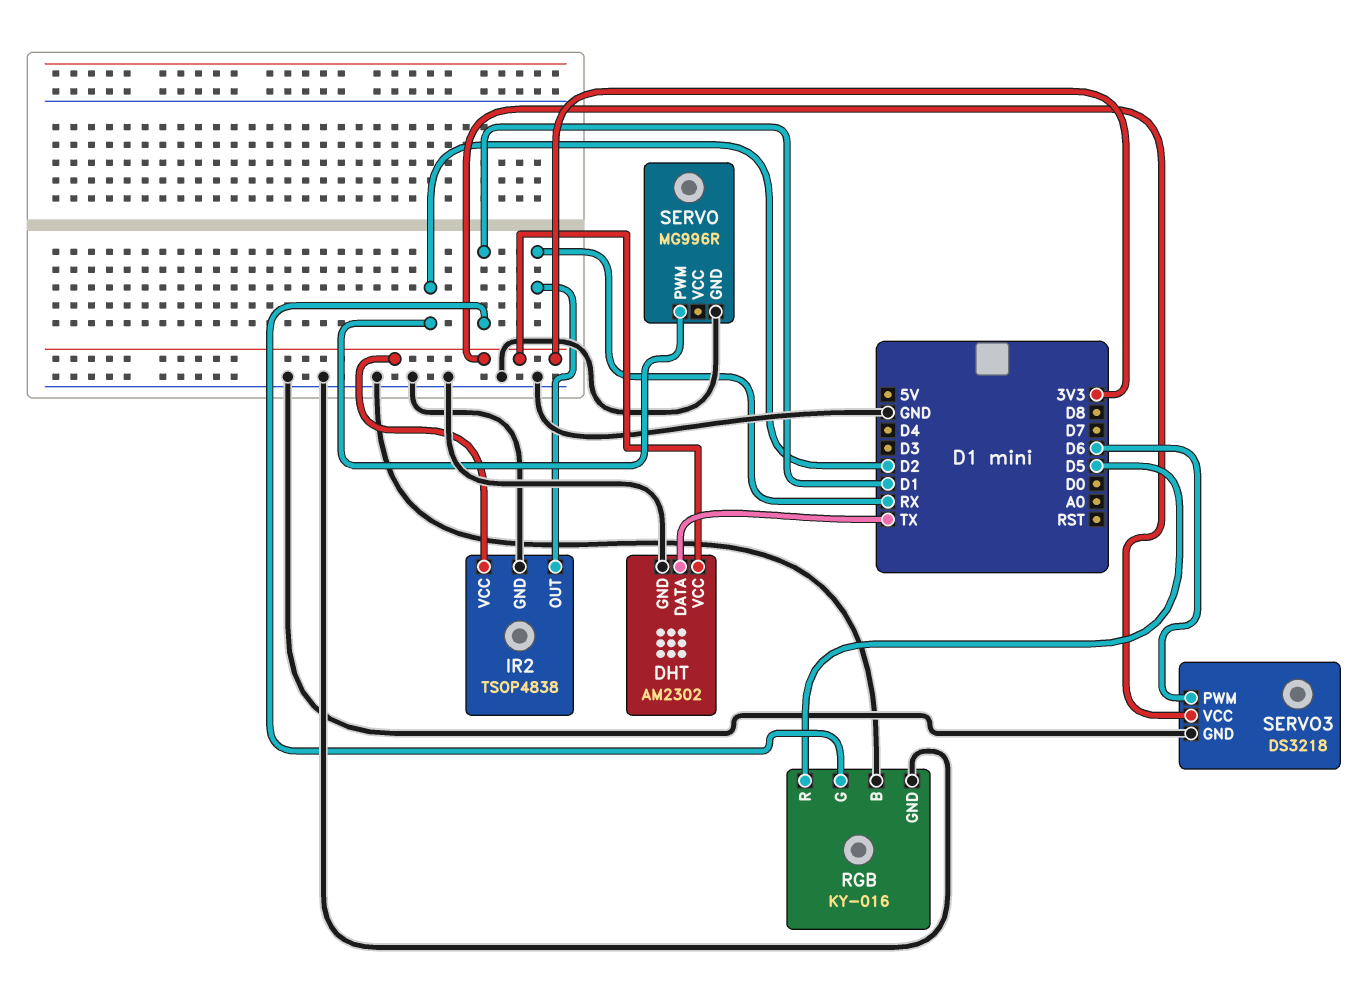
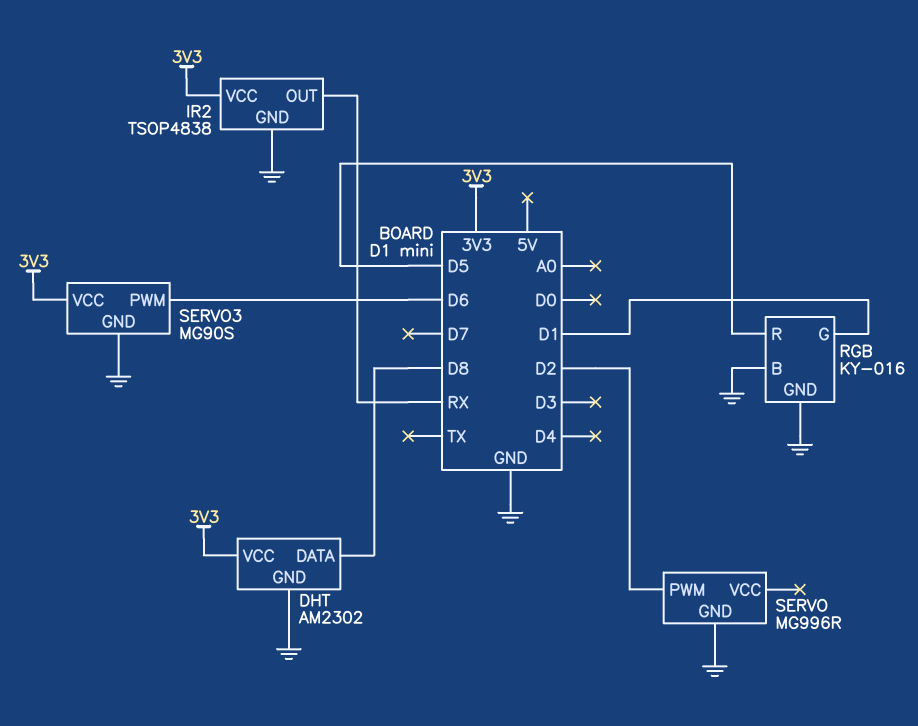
DHT pin DATA: TX -> D8
SERVO3: DS3218 -> MG90S

